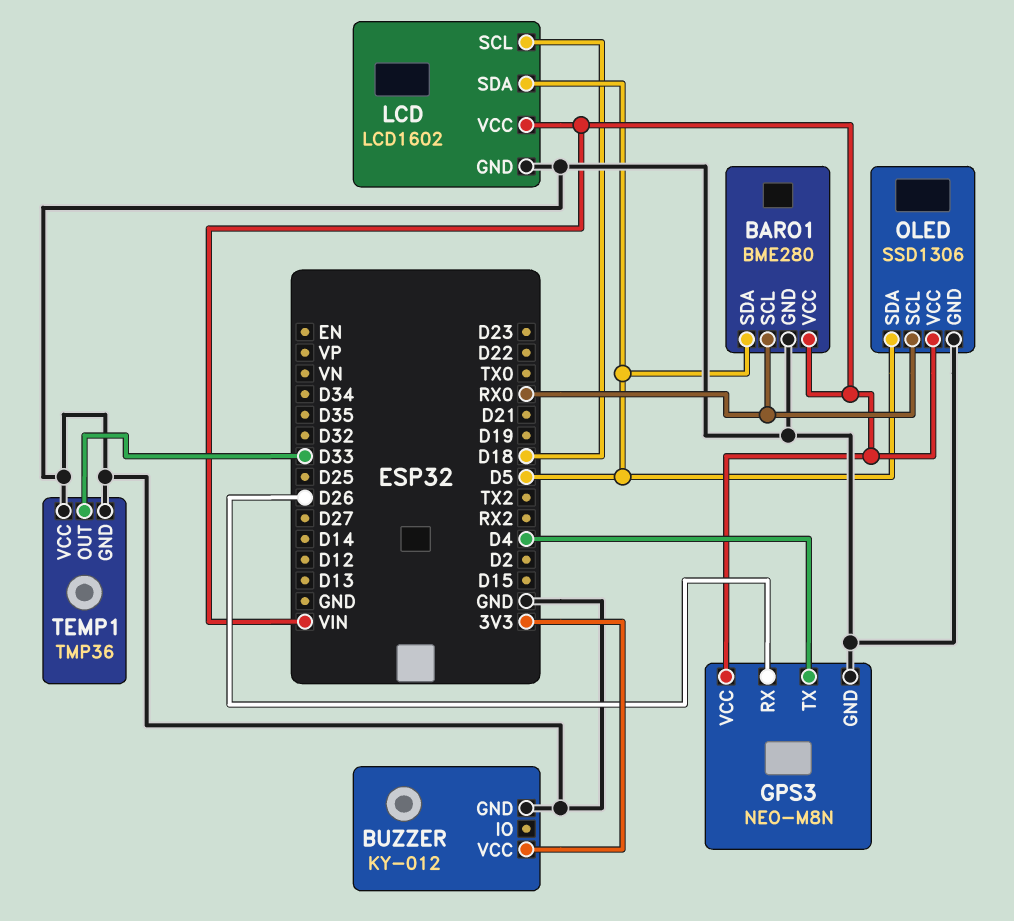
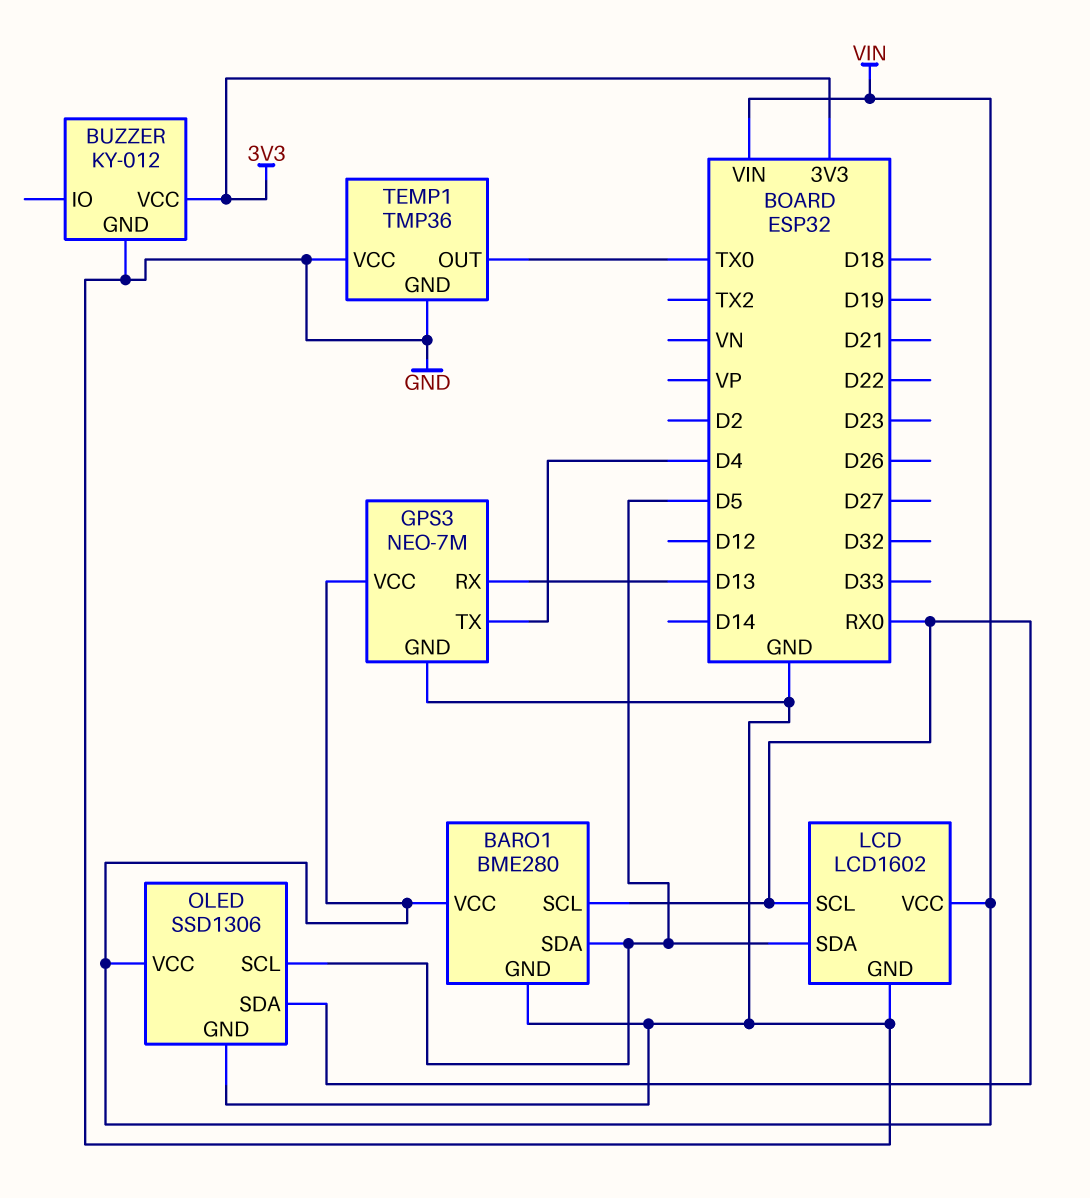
GPS3: NEO-M8N -> NEO-7M
GPS3 pin RX: D26 -> D13
LCD pin SCL: D18 -> RX0
OLED pin SCL: RX0 -> D5
OLED pin SDA: D5 -> RX0
TEMP1 pin OUT: D33 -> TX0

